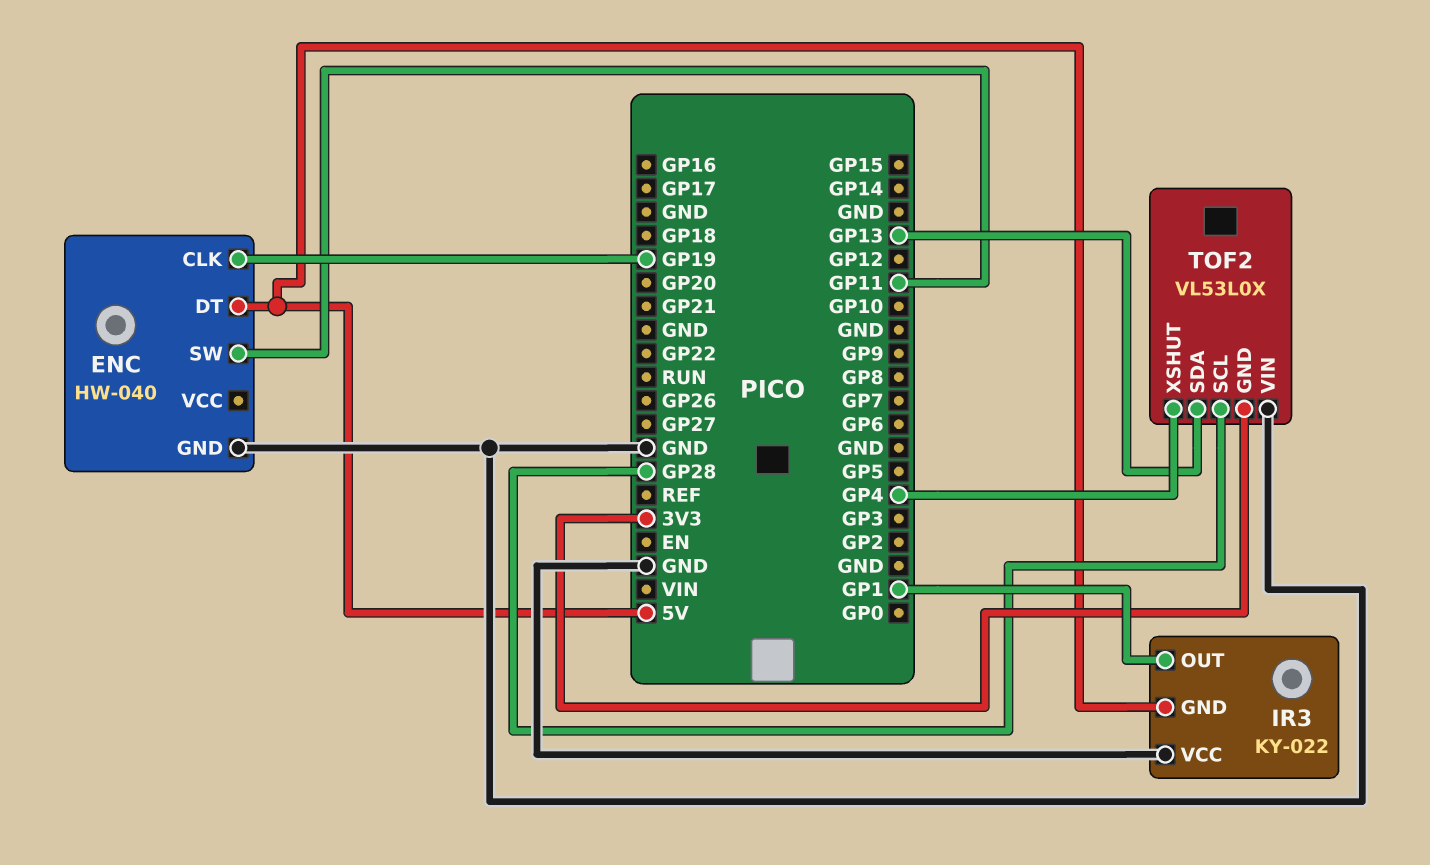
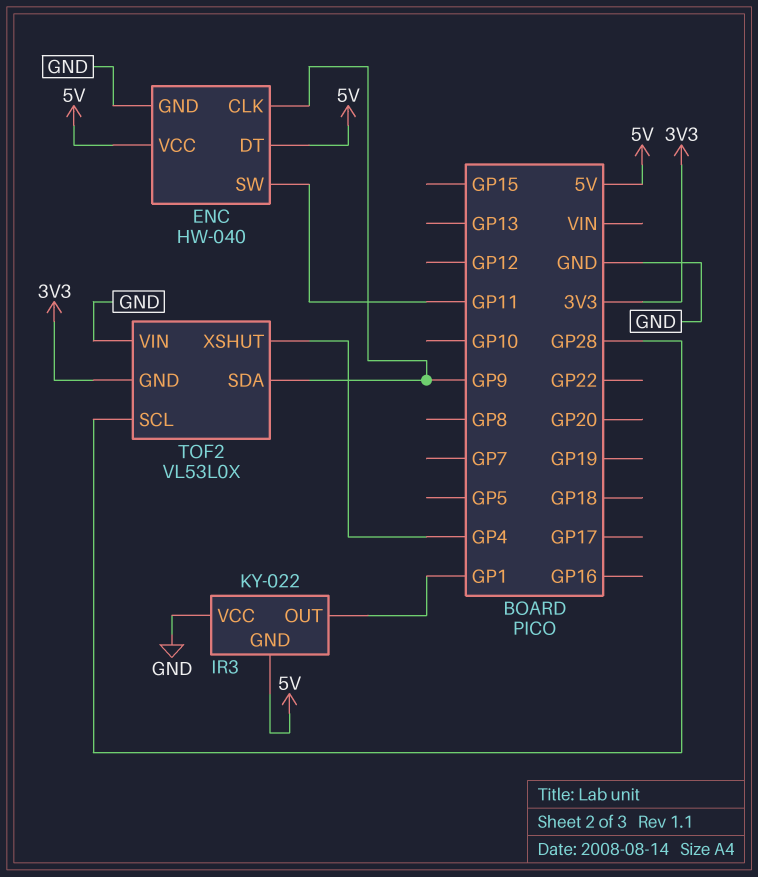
ENC pin CLK: GP19 -> GP9
ENC pin VCC: none -> 5V
TOF2 pin SDA: GP13 -> GP9

